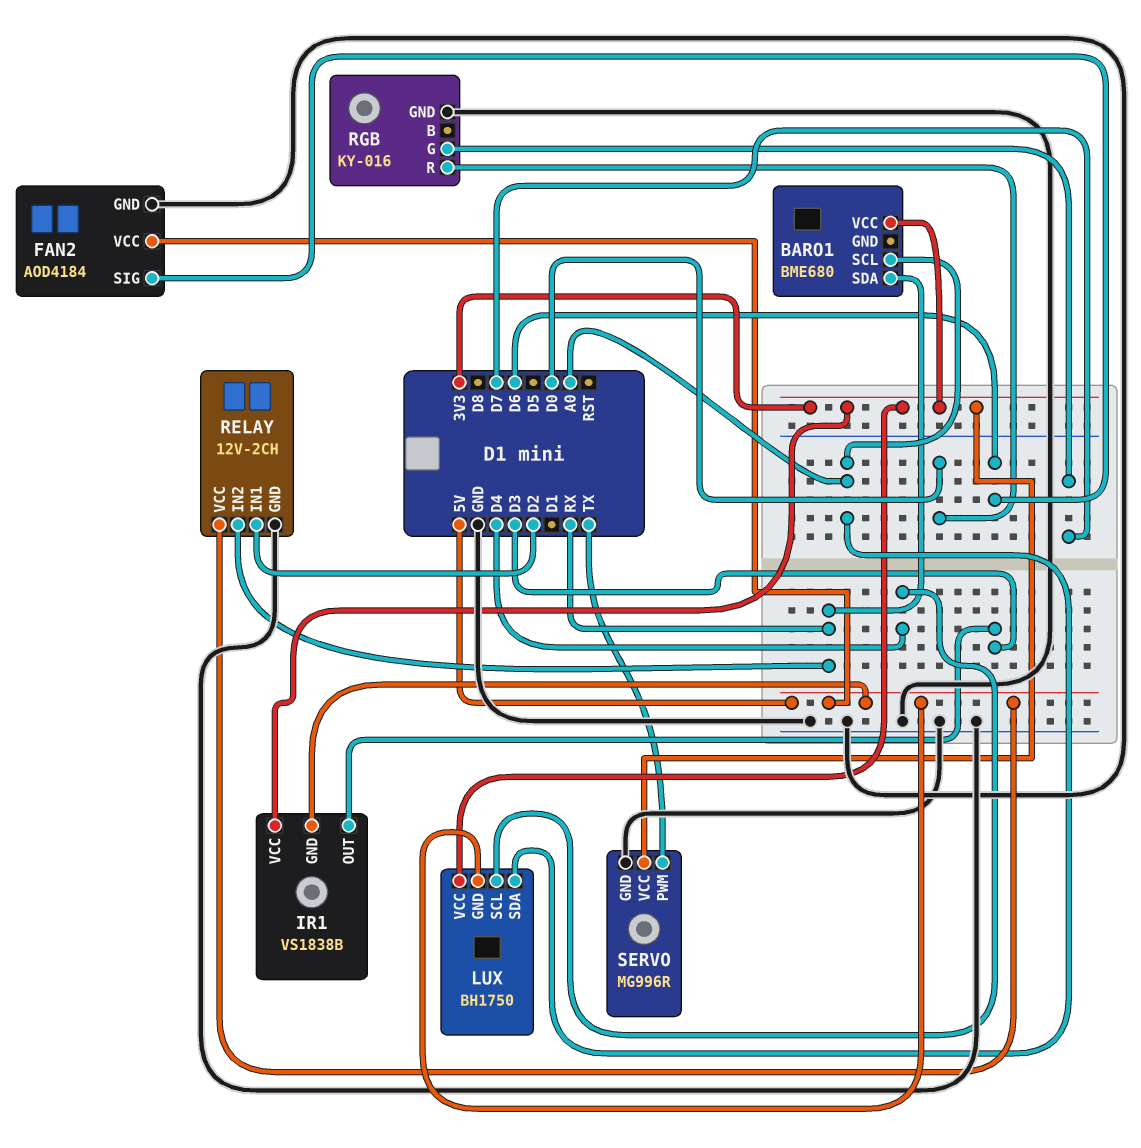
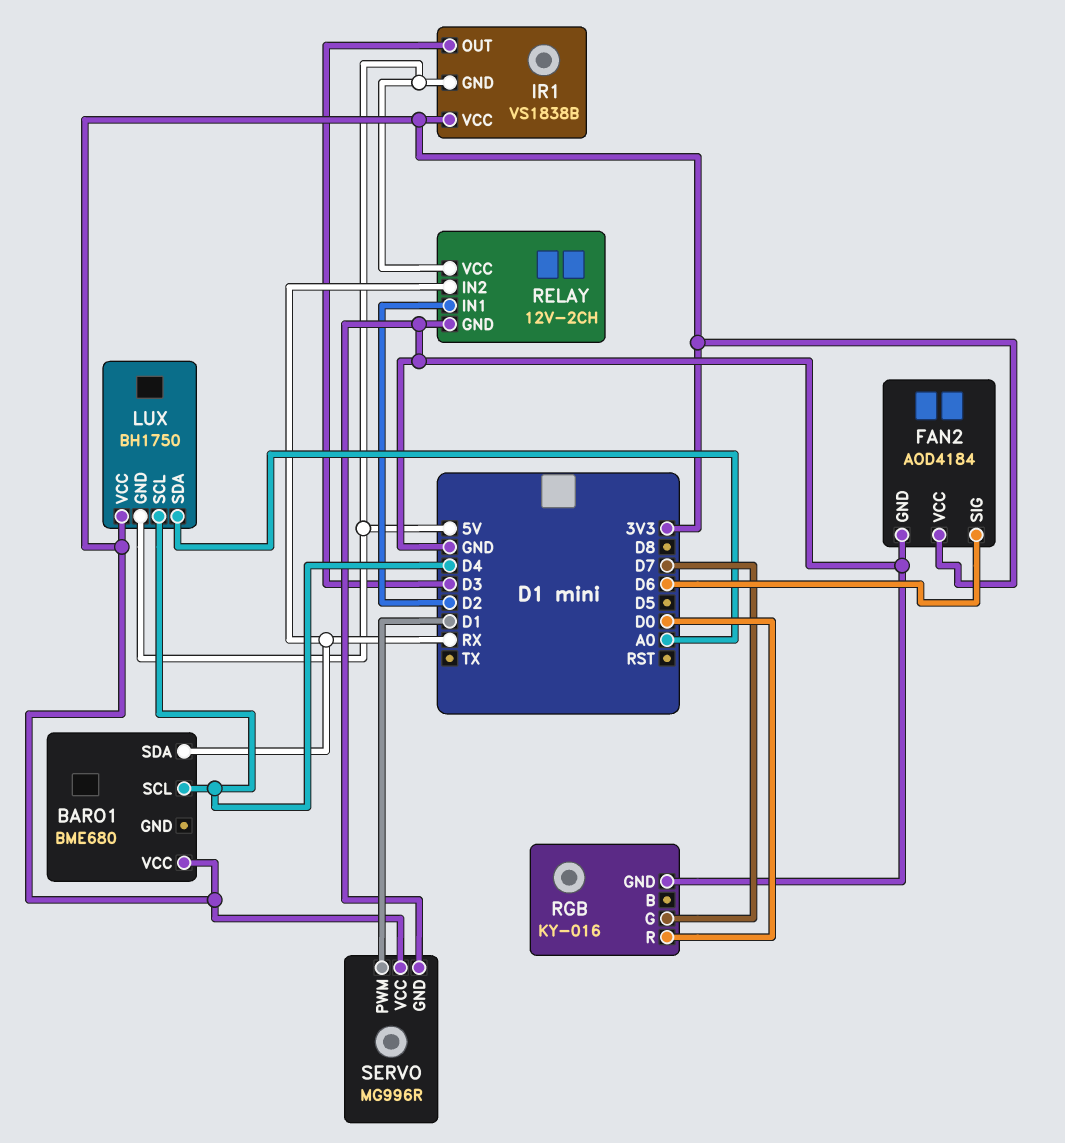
BARO1 pin SCL: A0 -> D4
FAN2 pin VCC: 5V -> 3V3
SERVO pin PWM: TX -> D1

